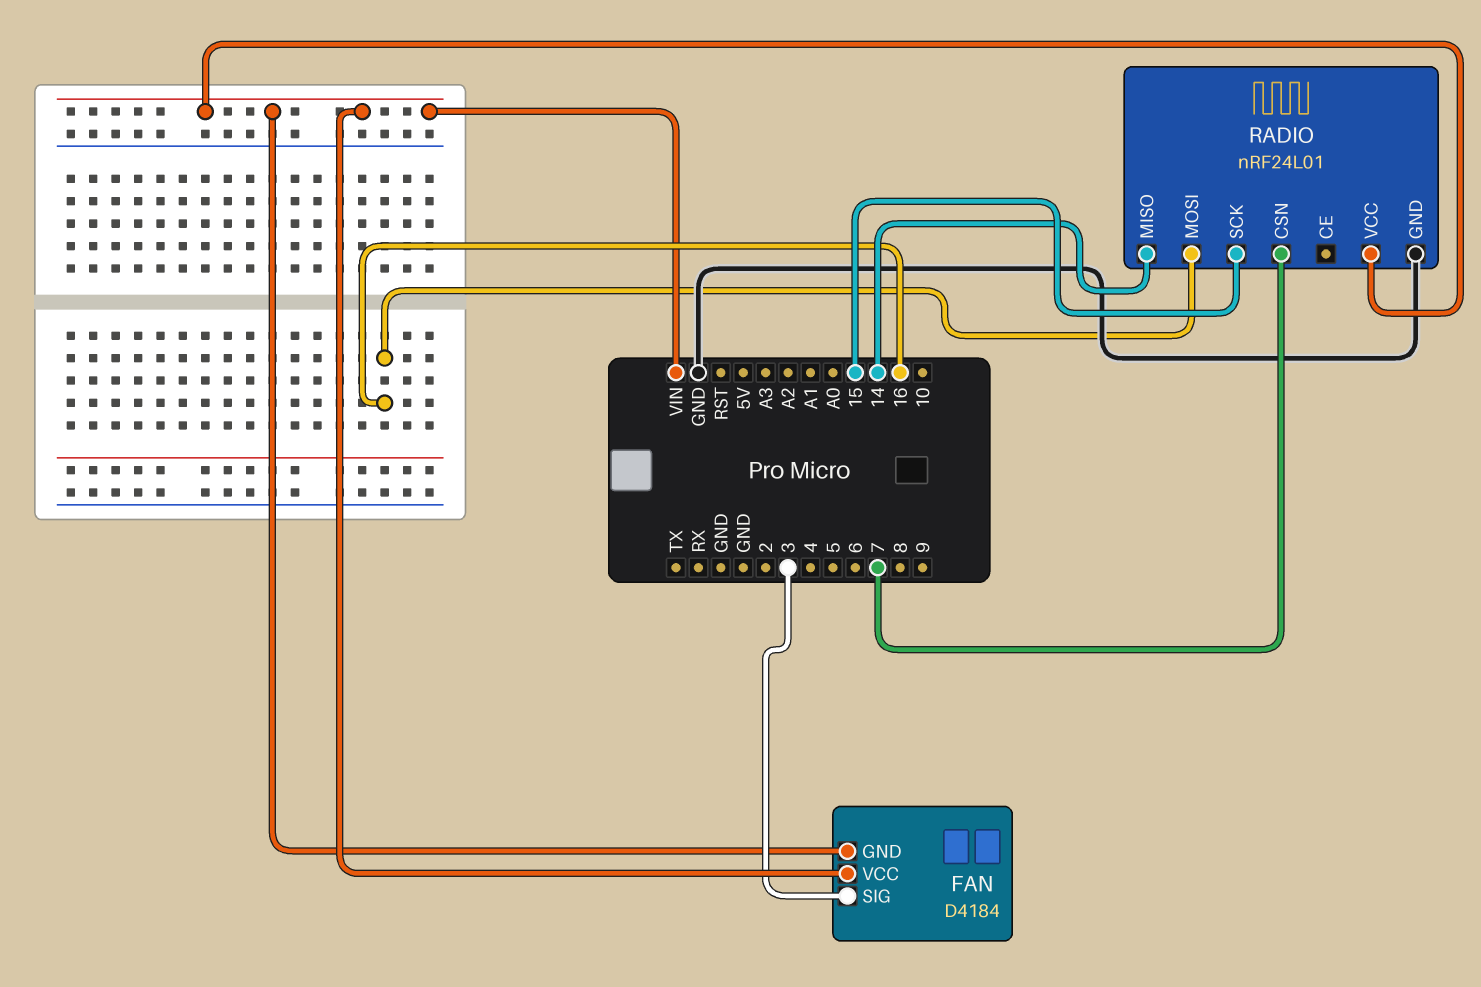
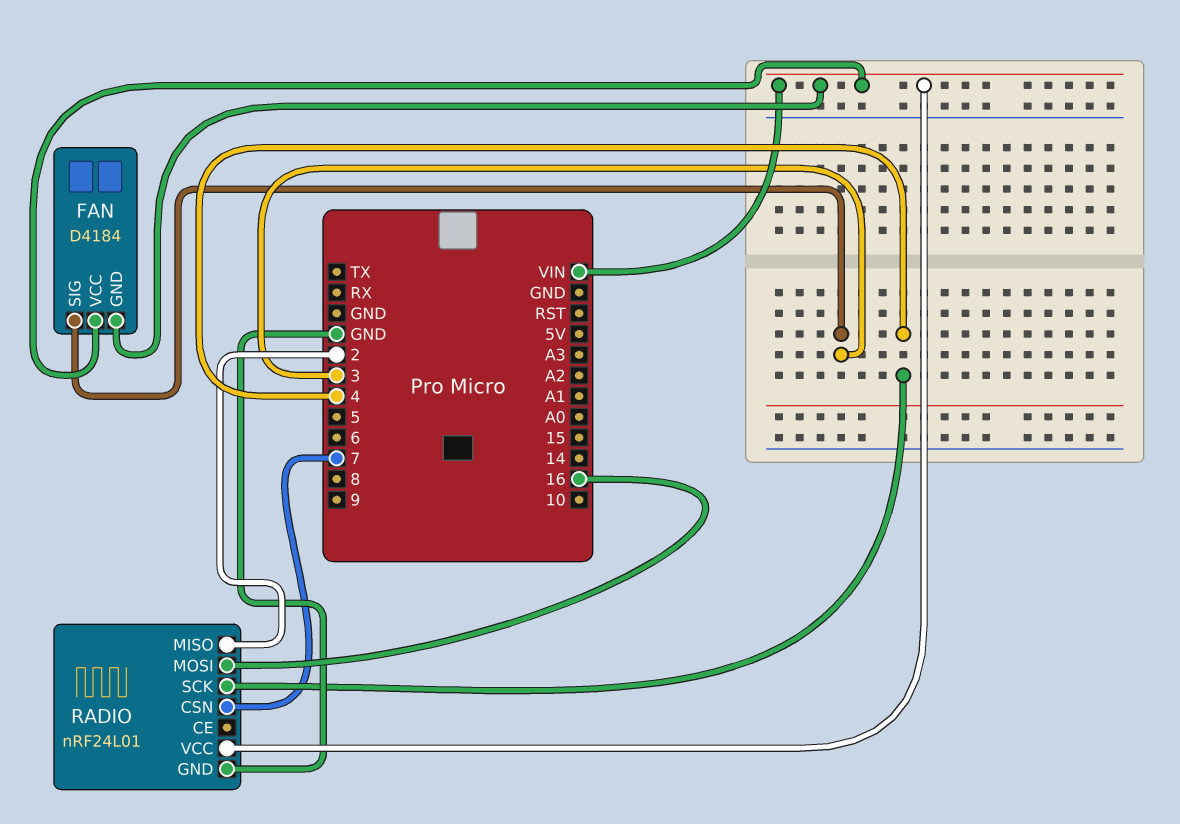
RADIO pin MISO: 14 -> 2
RADIO pin SCK: 15 -> 4

